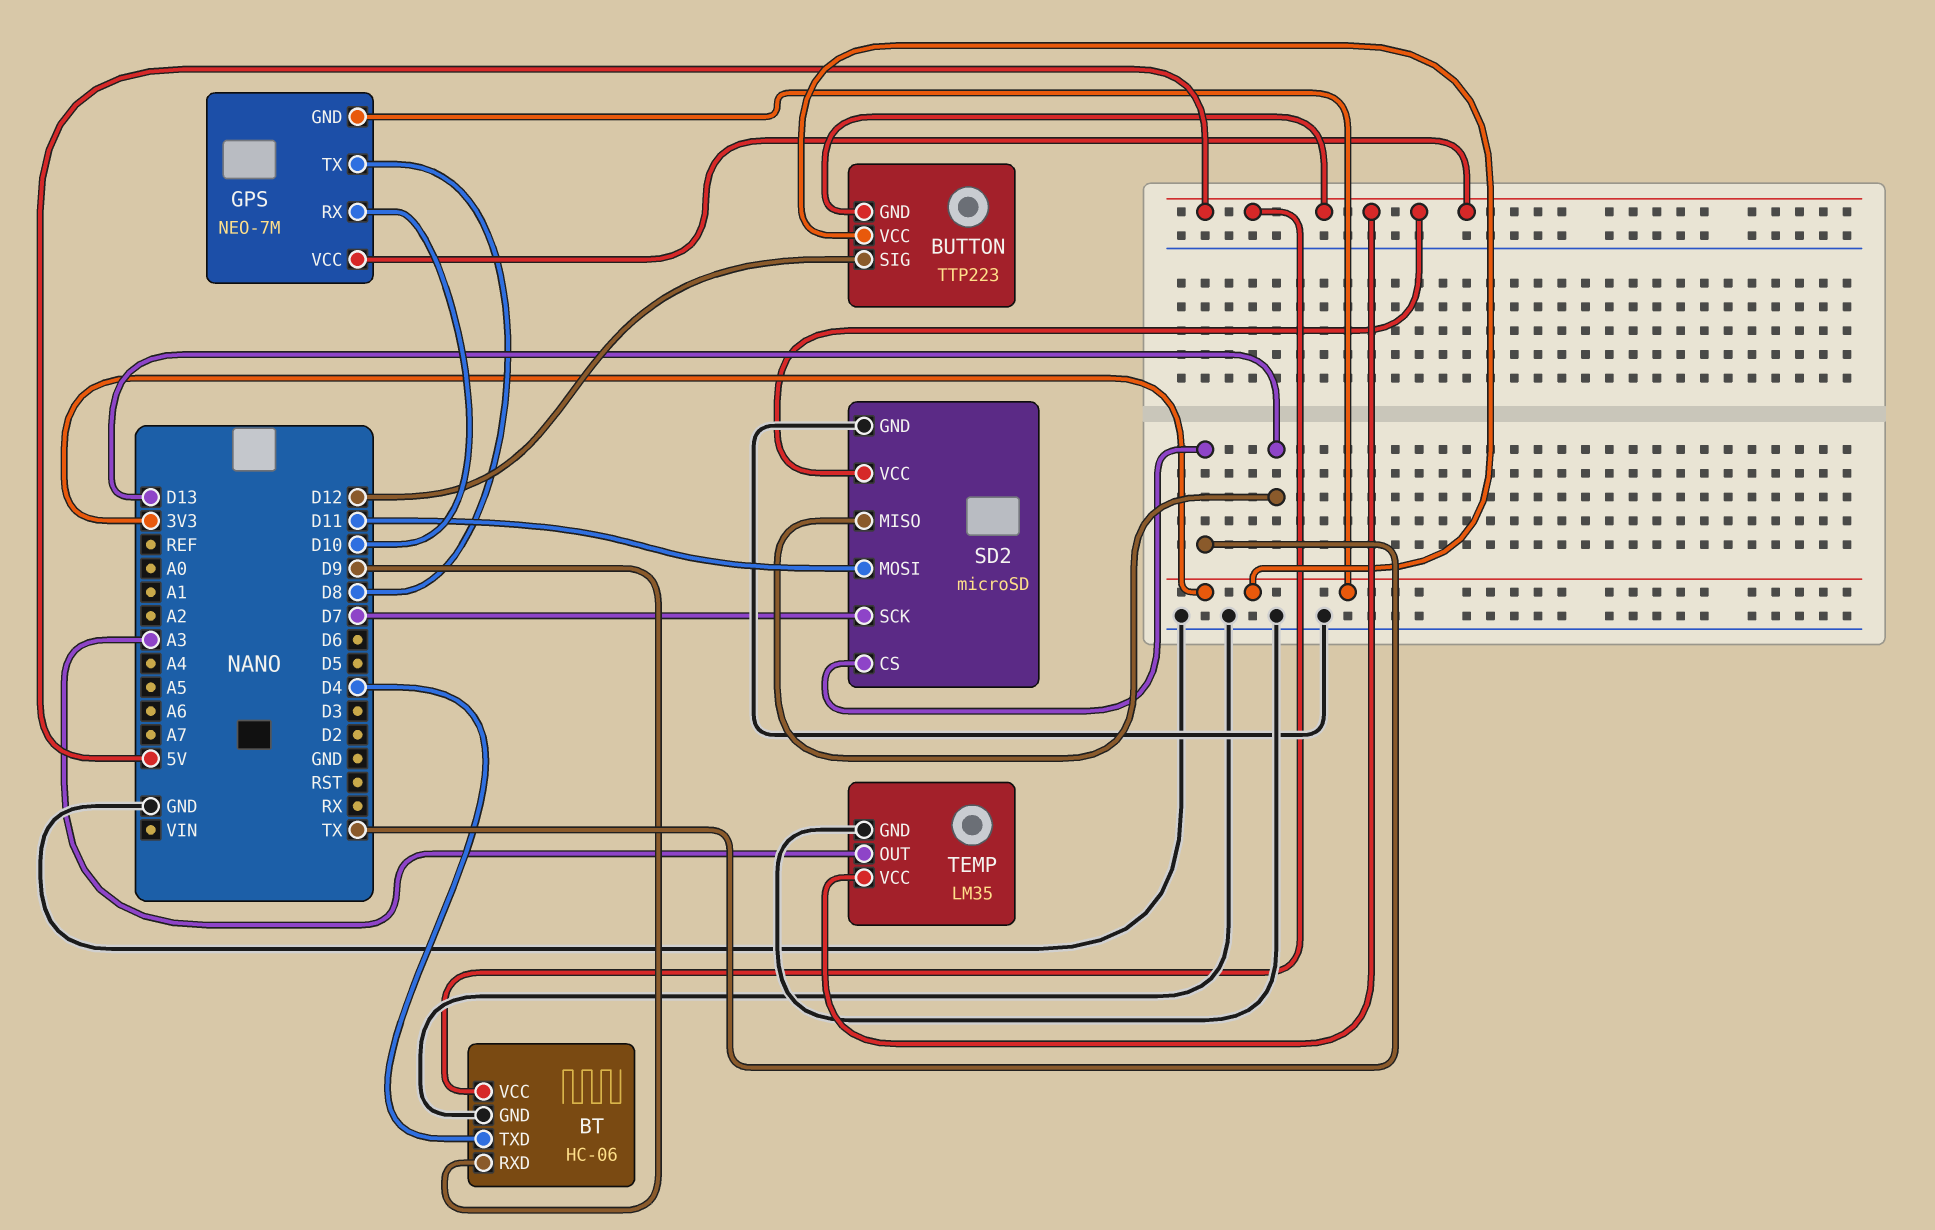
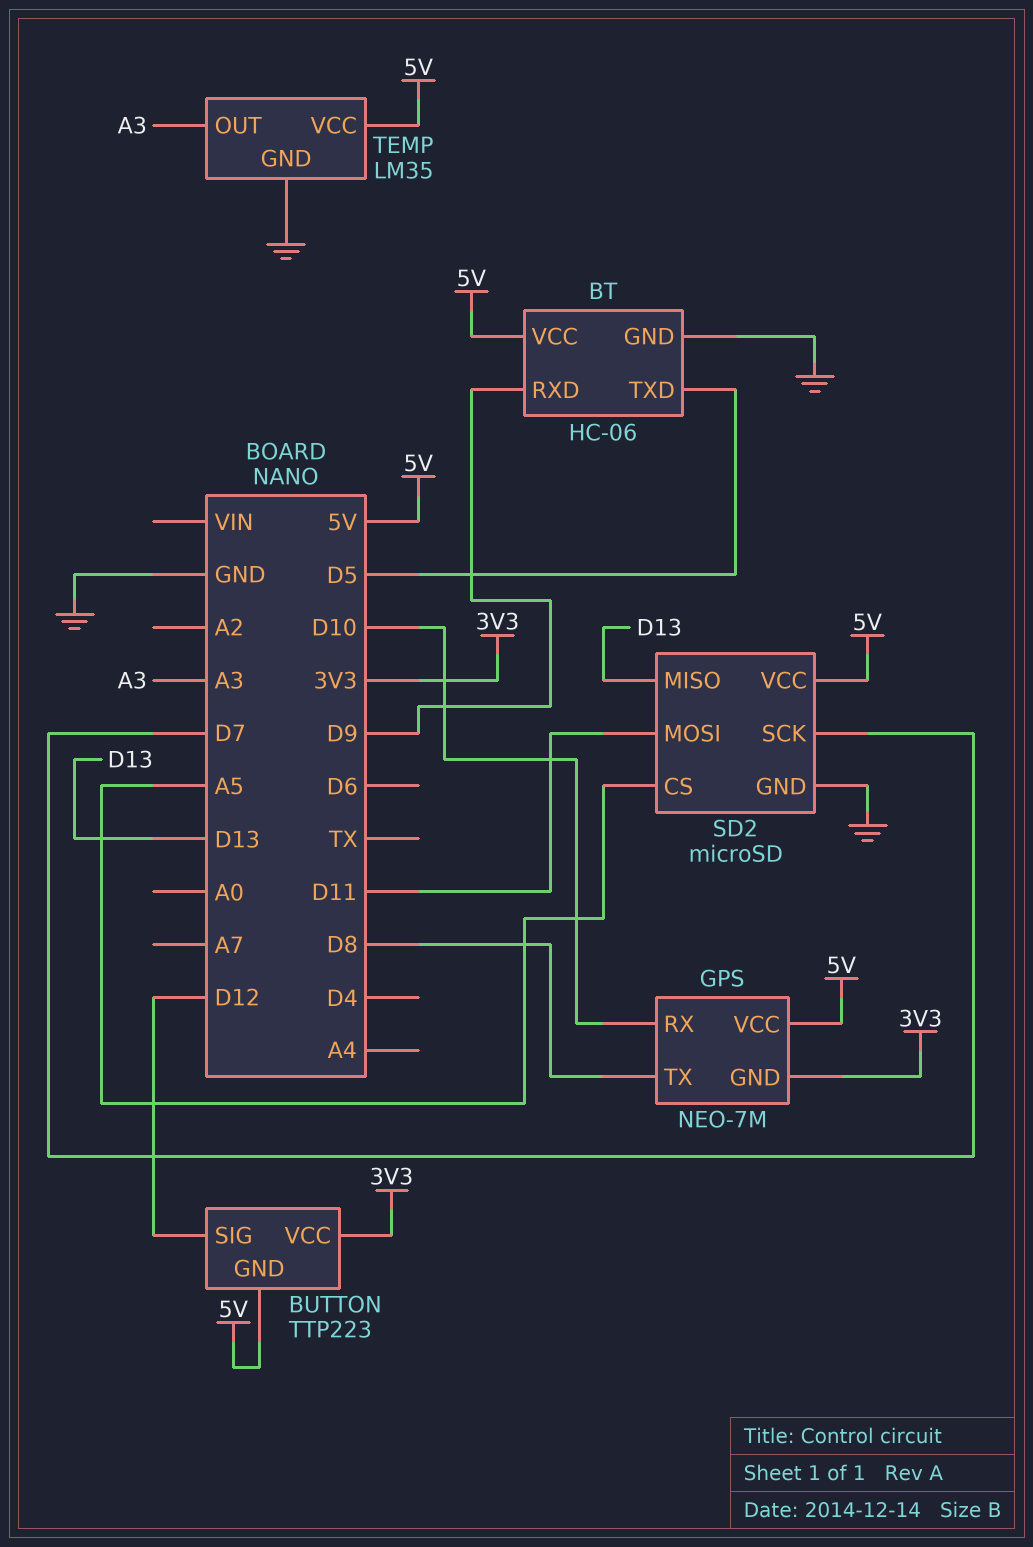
BT pin TXD: D4 -> D5
SD2 pin CS: TX -> A5

